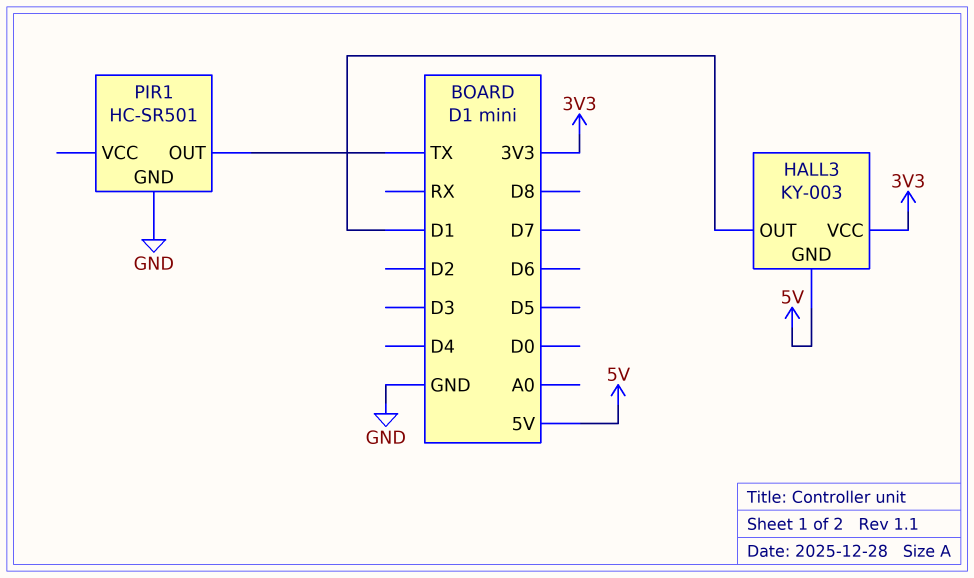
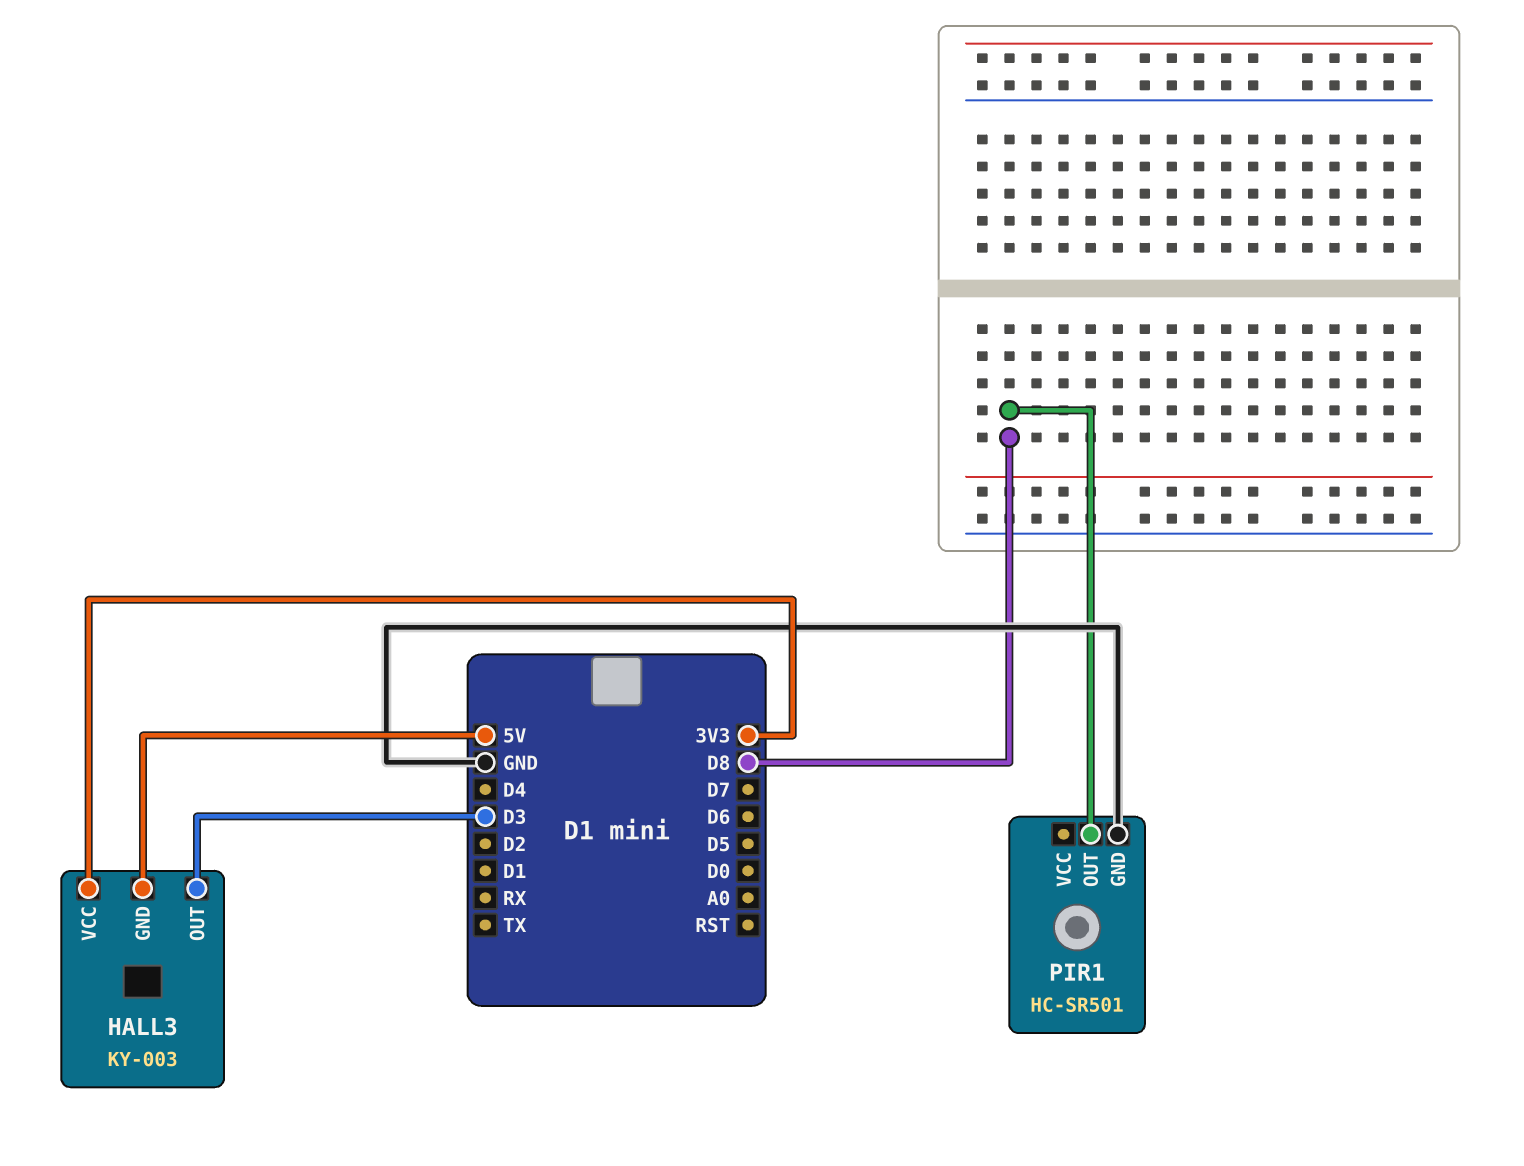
HALL3 pin OUT: D1 -> D3
PIR1 pin OUT: TX -> D8

